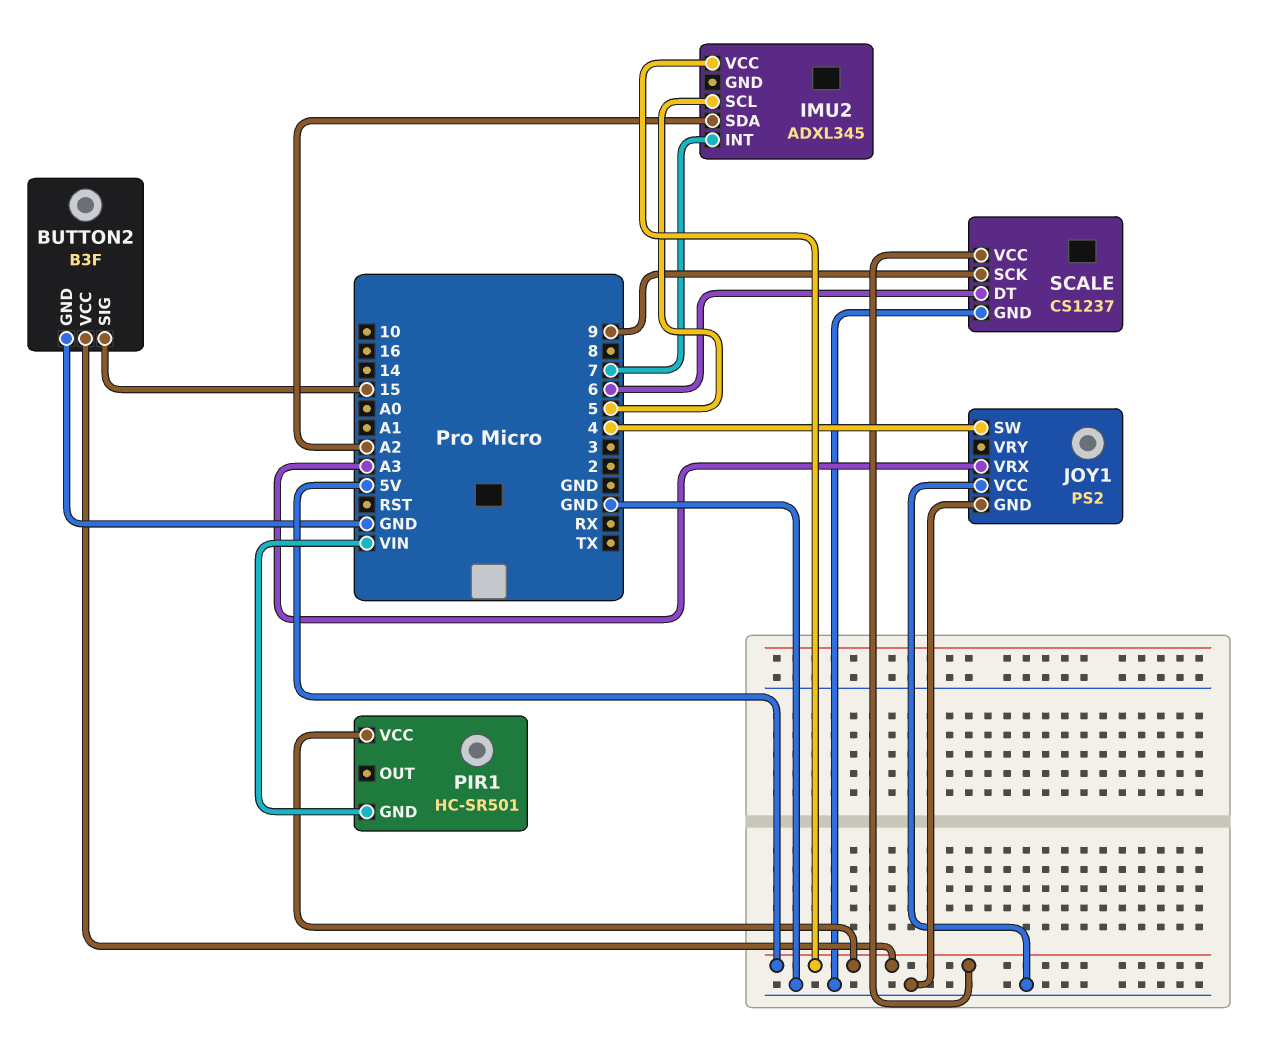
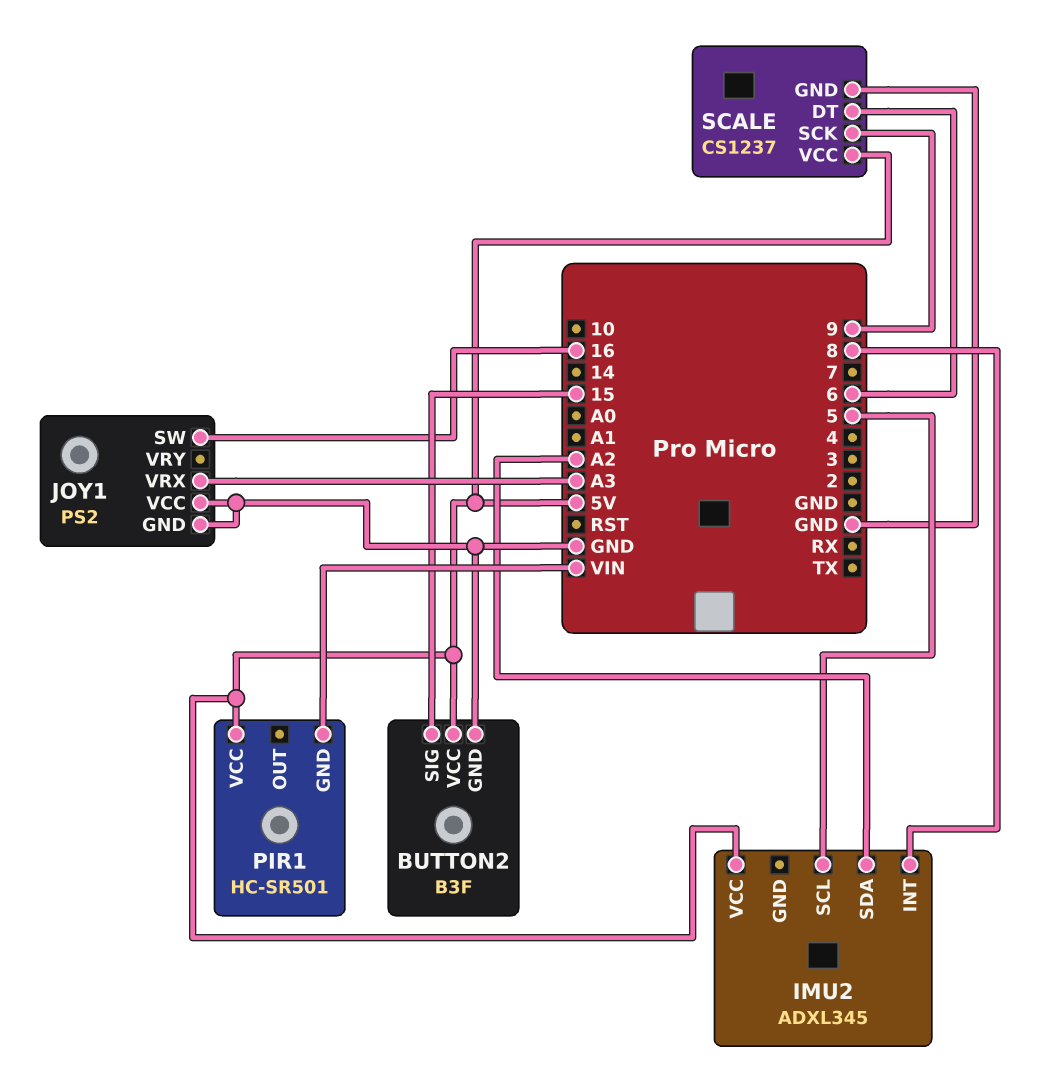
IMU2 pin INT: 7 -> 8
JOY1 pin SW: 4 -> 16

